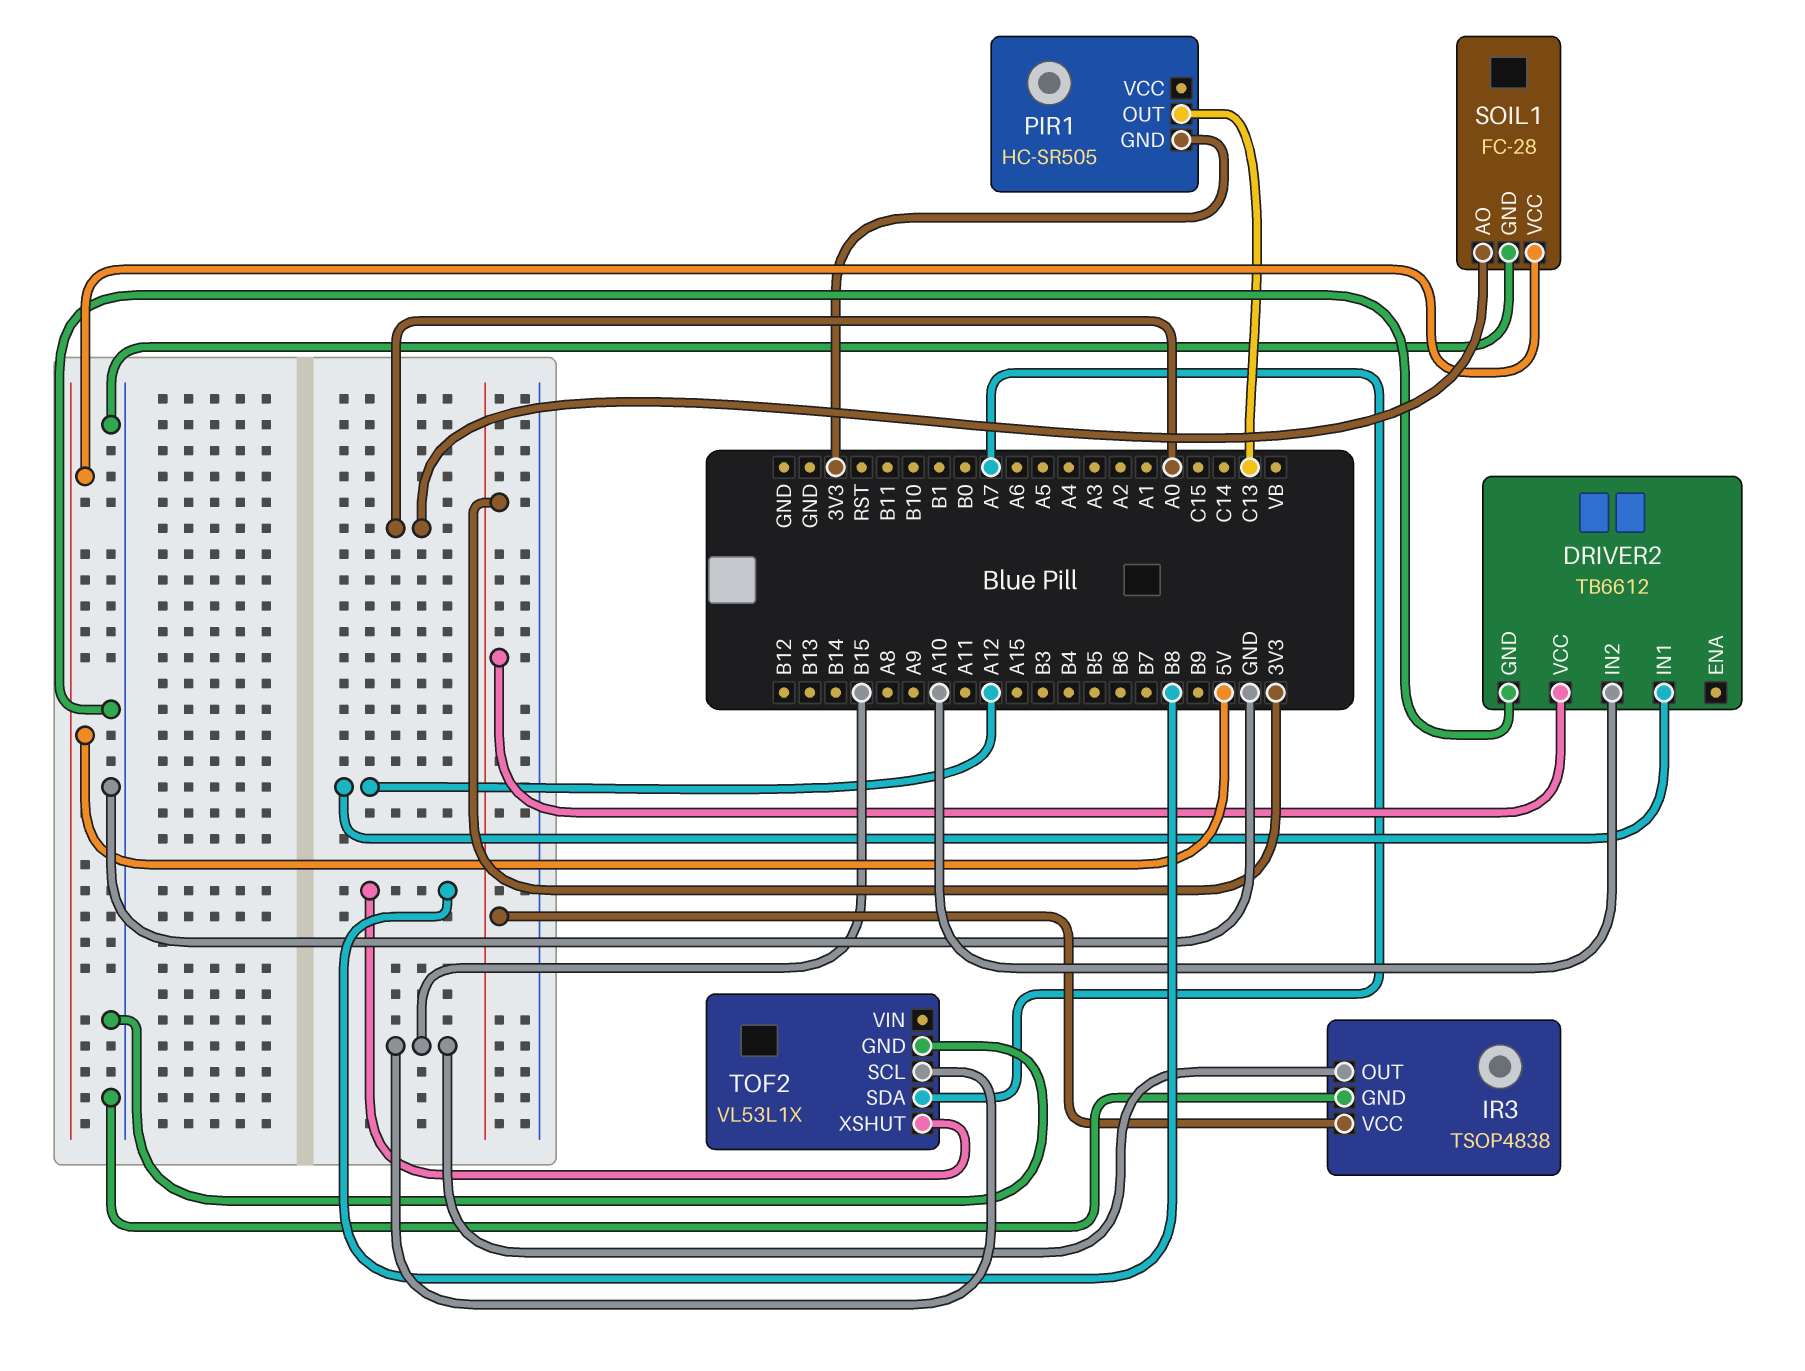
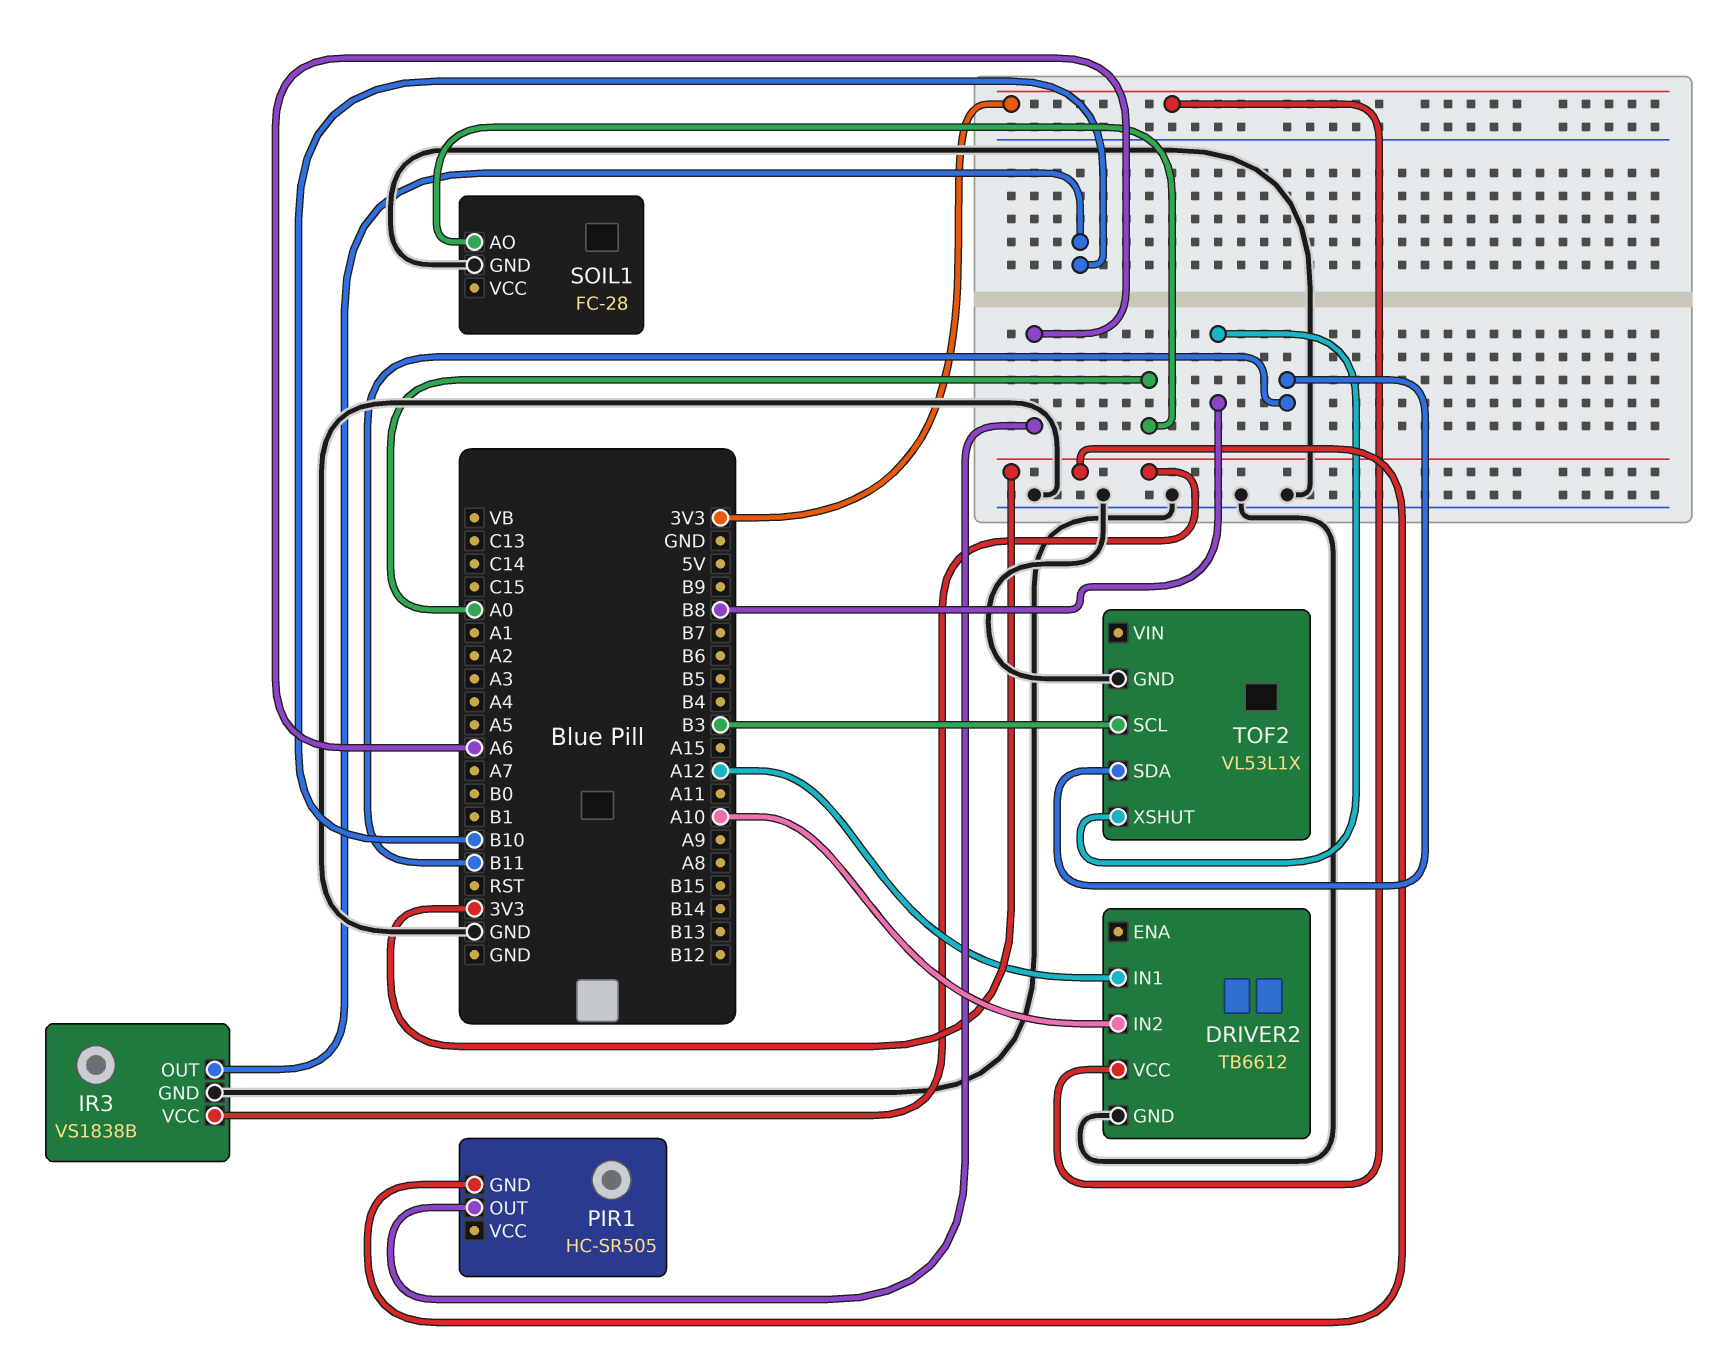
IR3: TSOP4838 -> VS1838B
IR3 pin OUT: B15 -> B10
PIR1 pin OUT: C13 -> A6
SOIL1 pin VCC: 5V -> none
TOF2 pin SCL: B15 -> B3
TOF2 pin SDA: A7 -> B11

